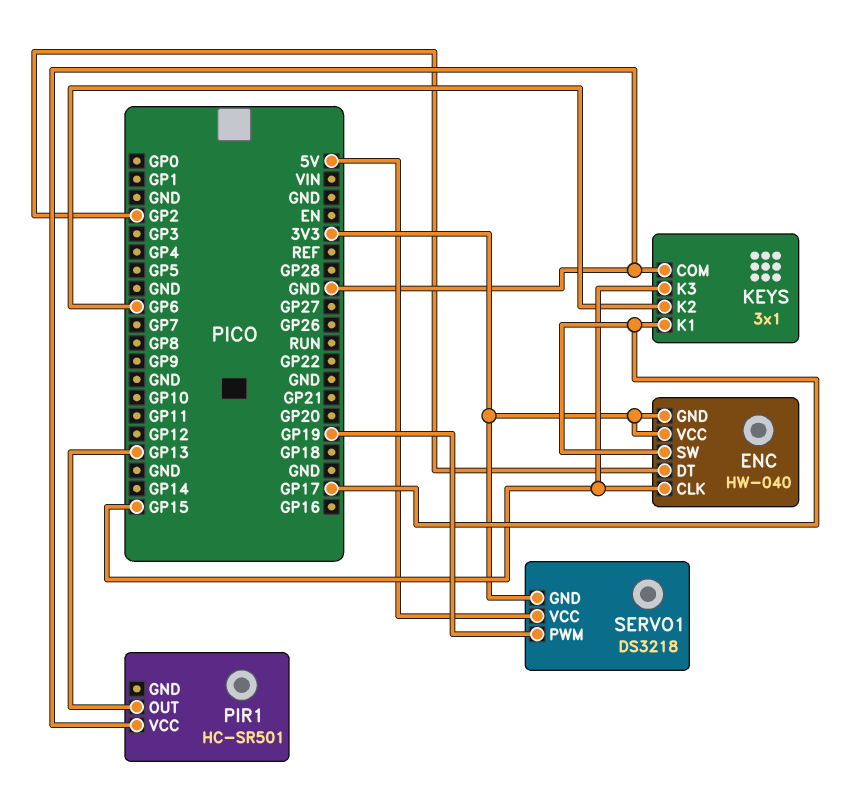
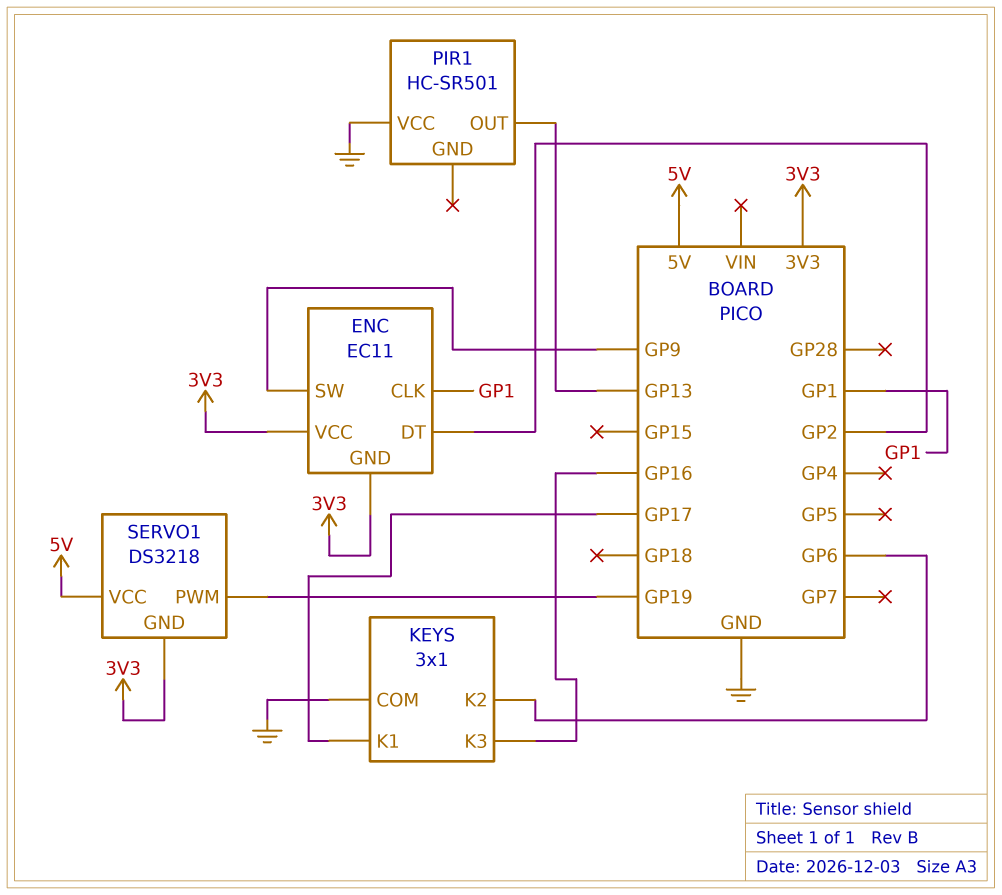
ENC: HW-040 -> EC11
ENC pin CLK: GP15 -> GP1
ENC pin SW: GP17 -> GP9
KEYS pin K3: GP15 -> GP16

